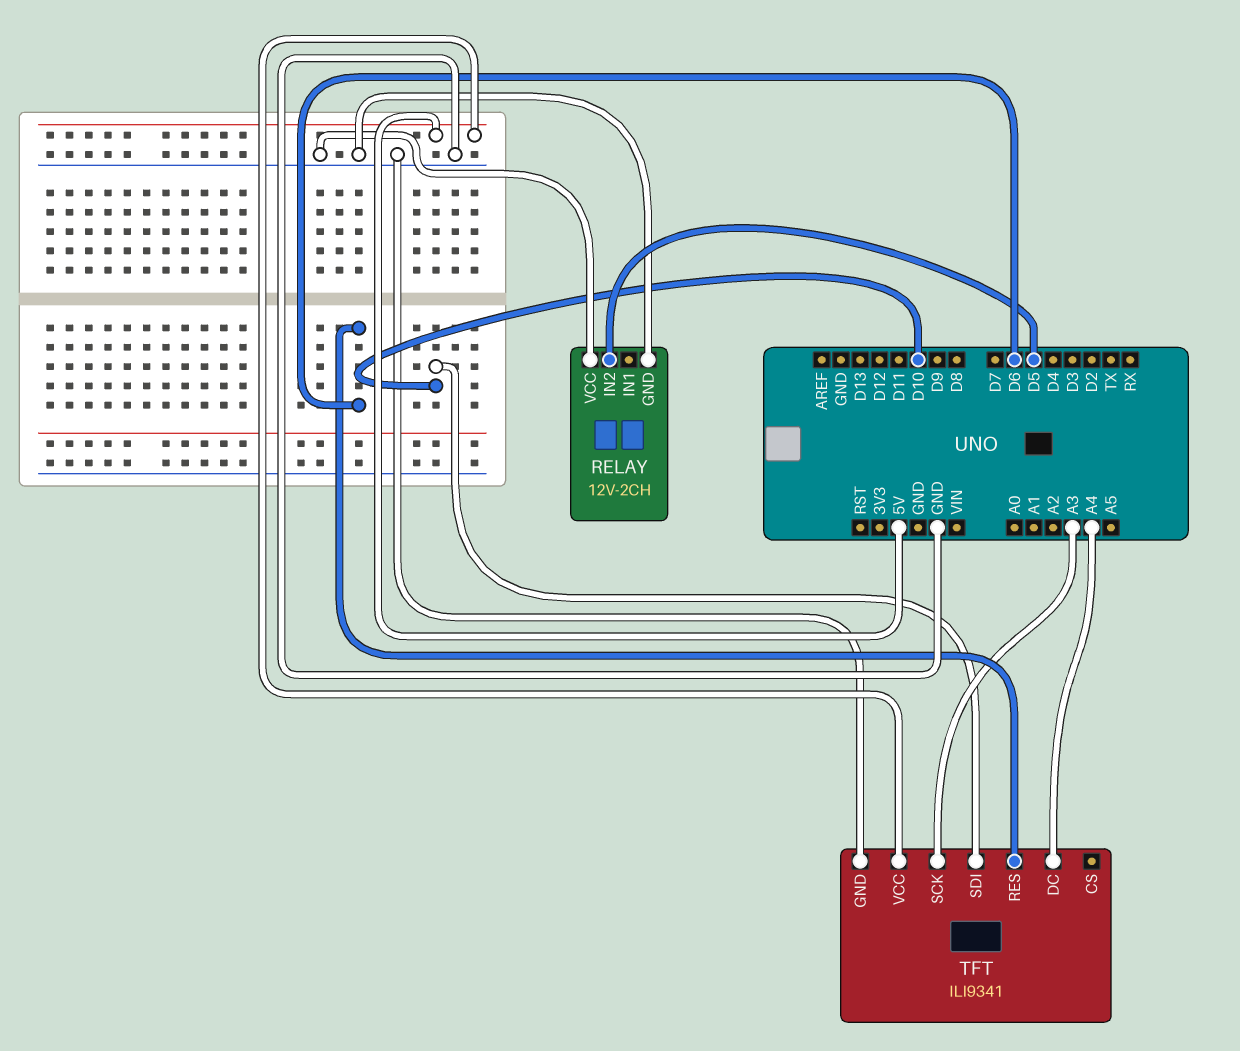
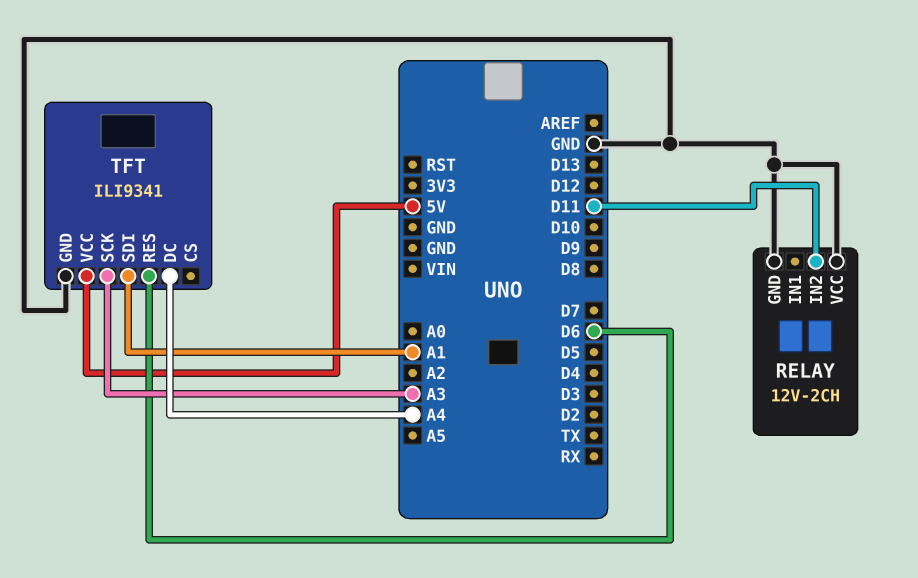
RELAY pin IN2: D5 -> D11
TFT pin SDI: D10 -> A1

